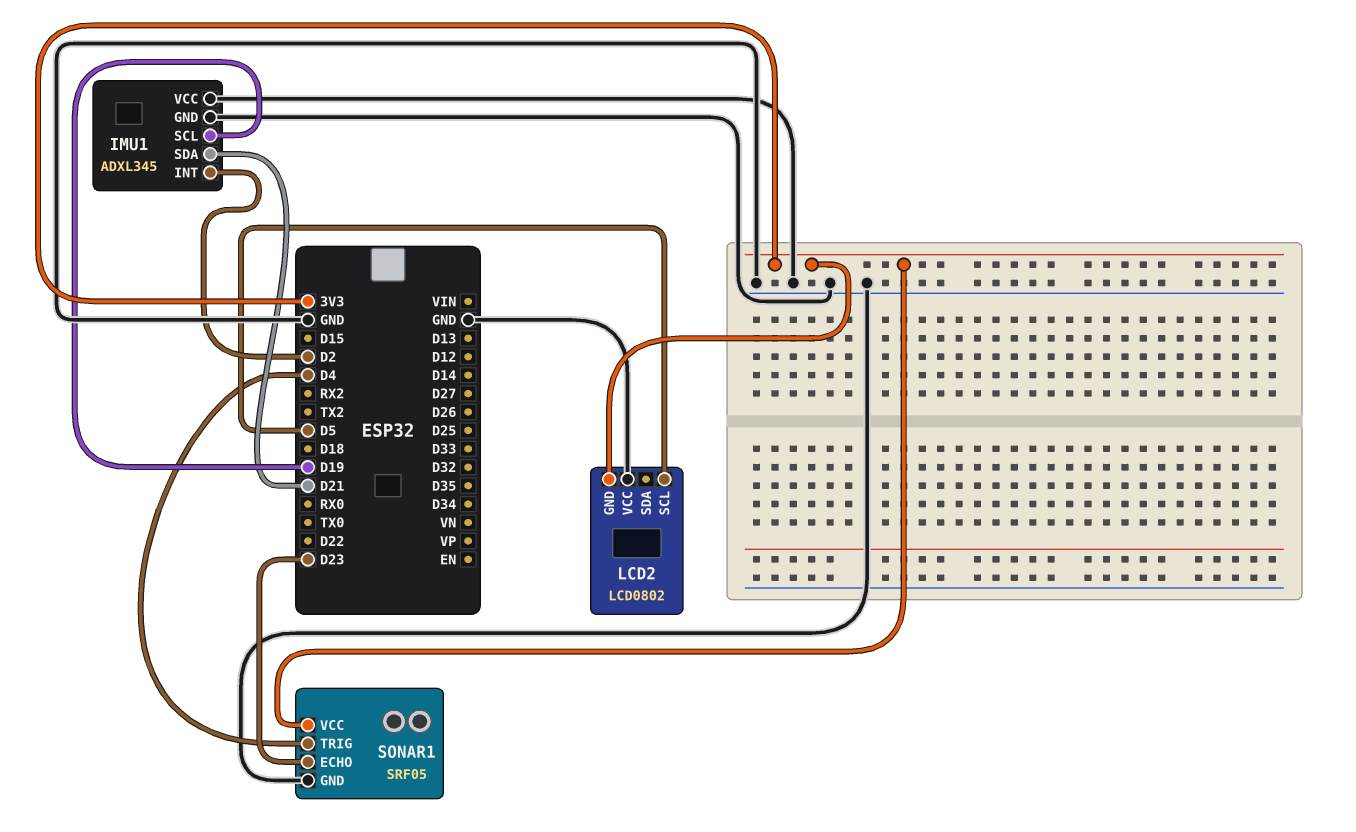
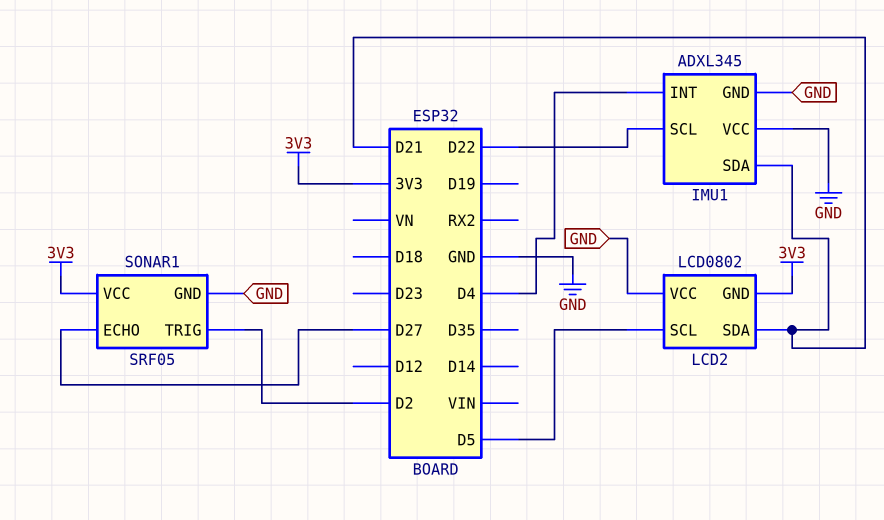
IMU1 pin INT: D2 -> D4
IMU1 pin SCL: D19 -> D22
LCD2 pin SDA: none -> D21
SONAR1 pin ECHO: D23 -> D27
SONAR1 pin TRIG: D4 -> D2

